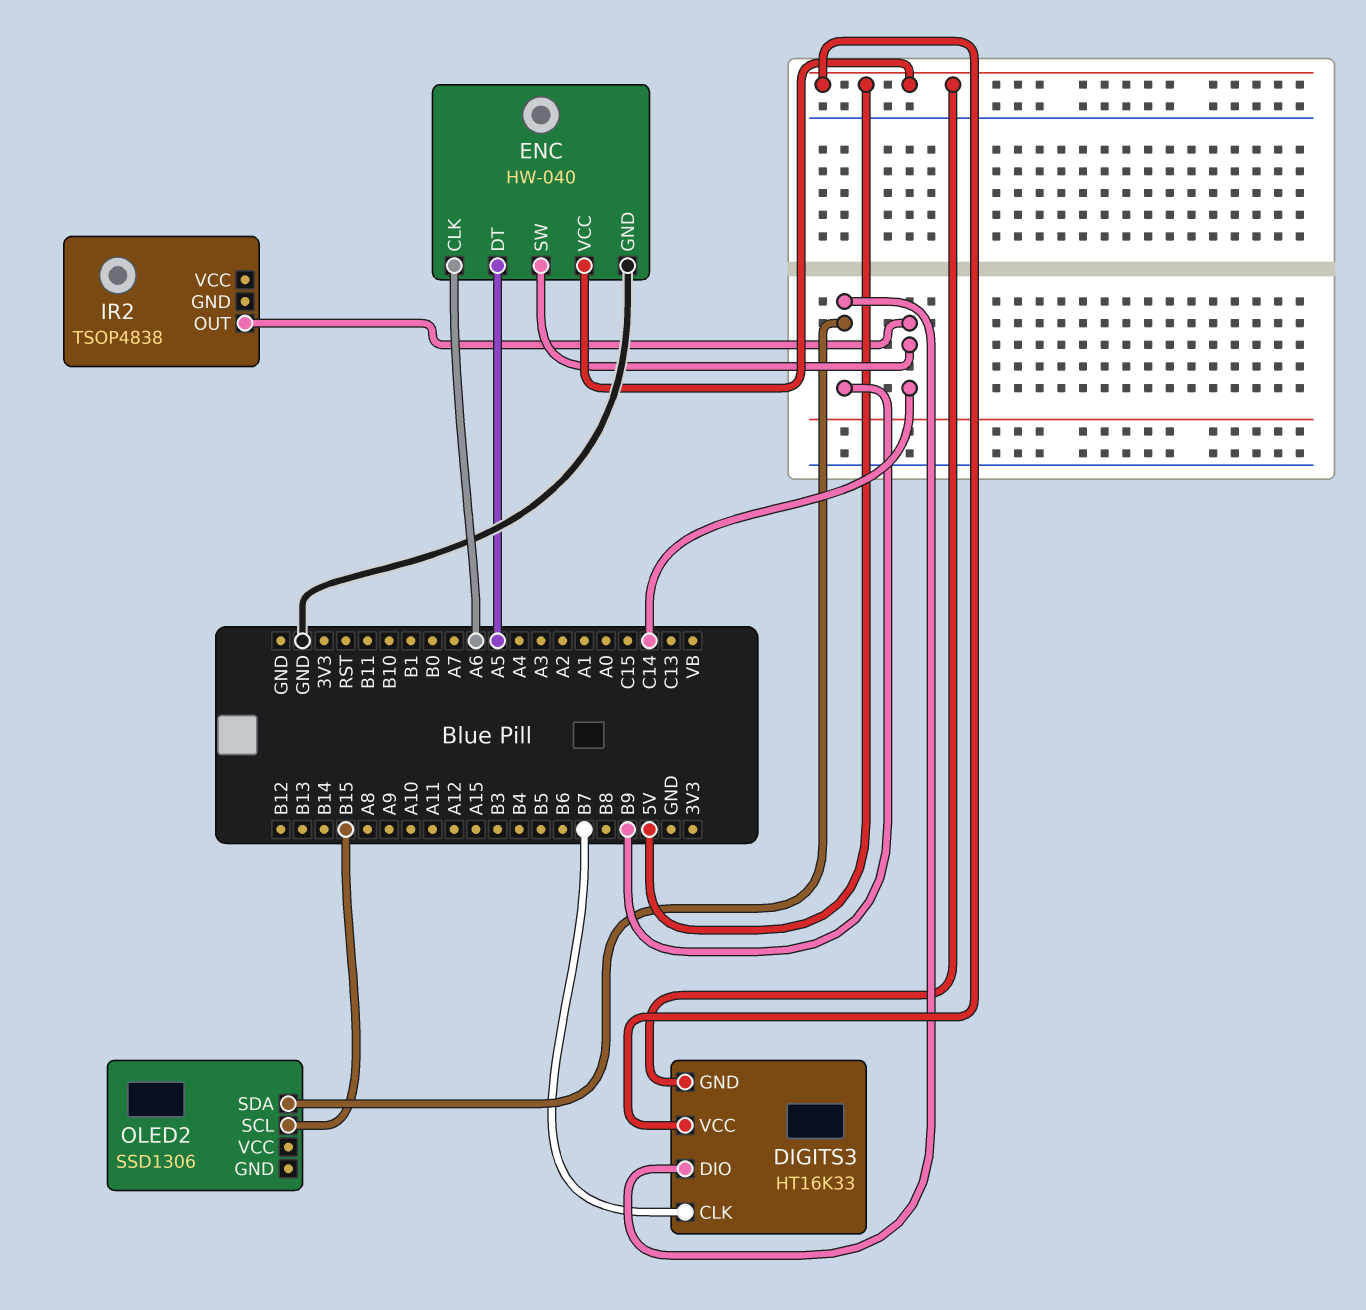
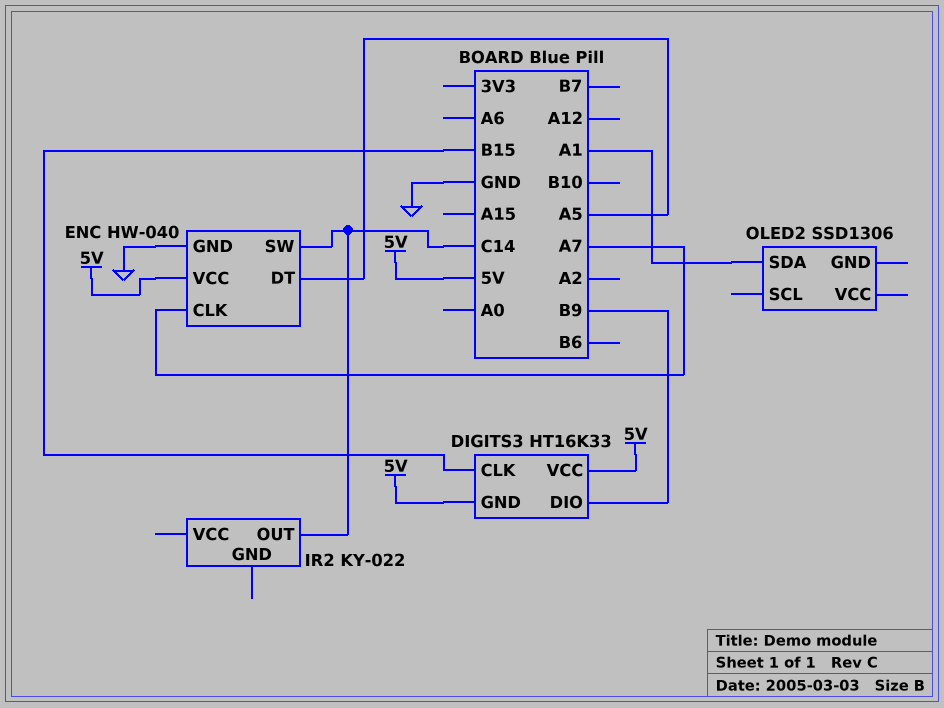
DIGITS3 pin CLK: B7 -> B15
ENC pin CLK: A6 -> A7
IR2: TSOP4838 -> KY-022
OLED2 pin SCL: B15 -> none
OLED2 pin SDA: B9 -> A1

